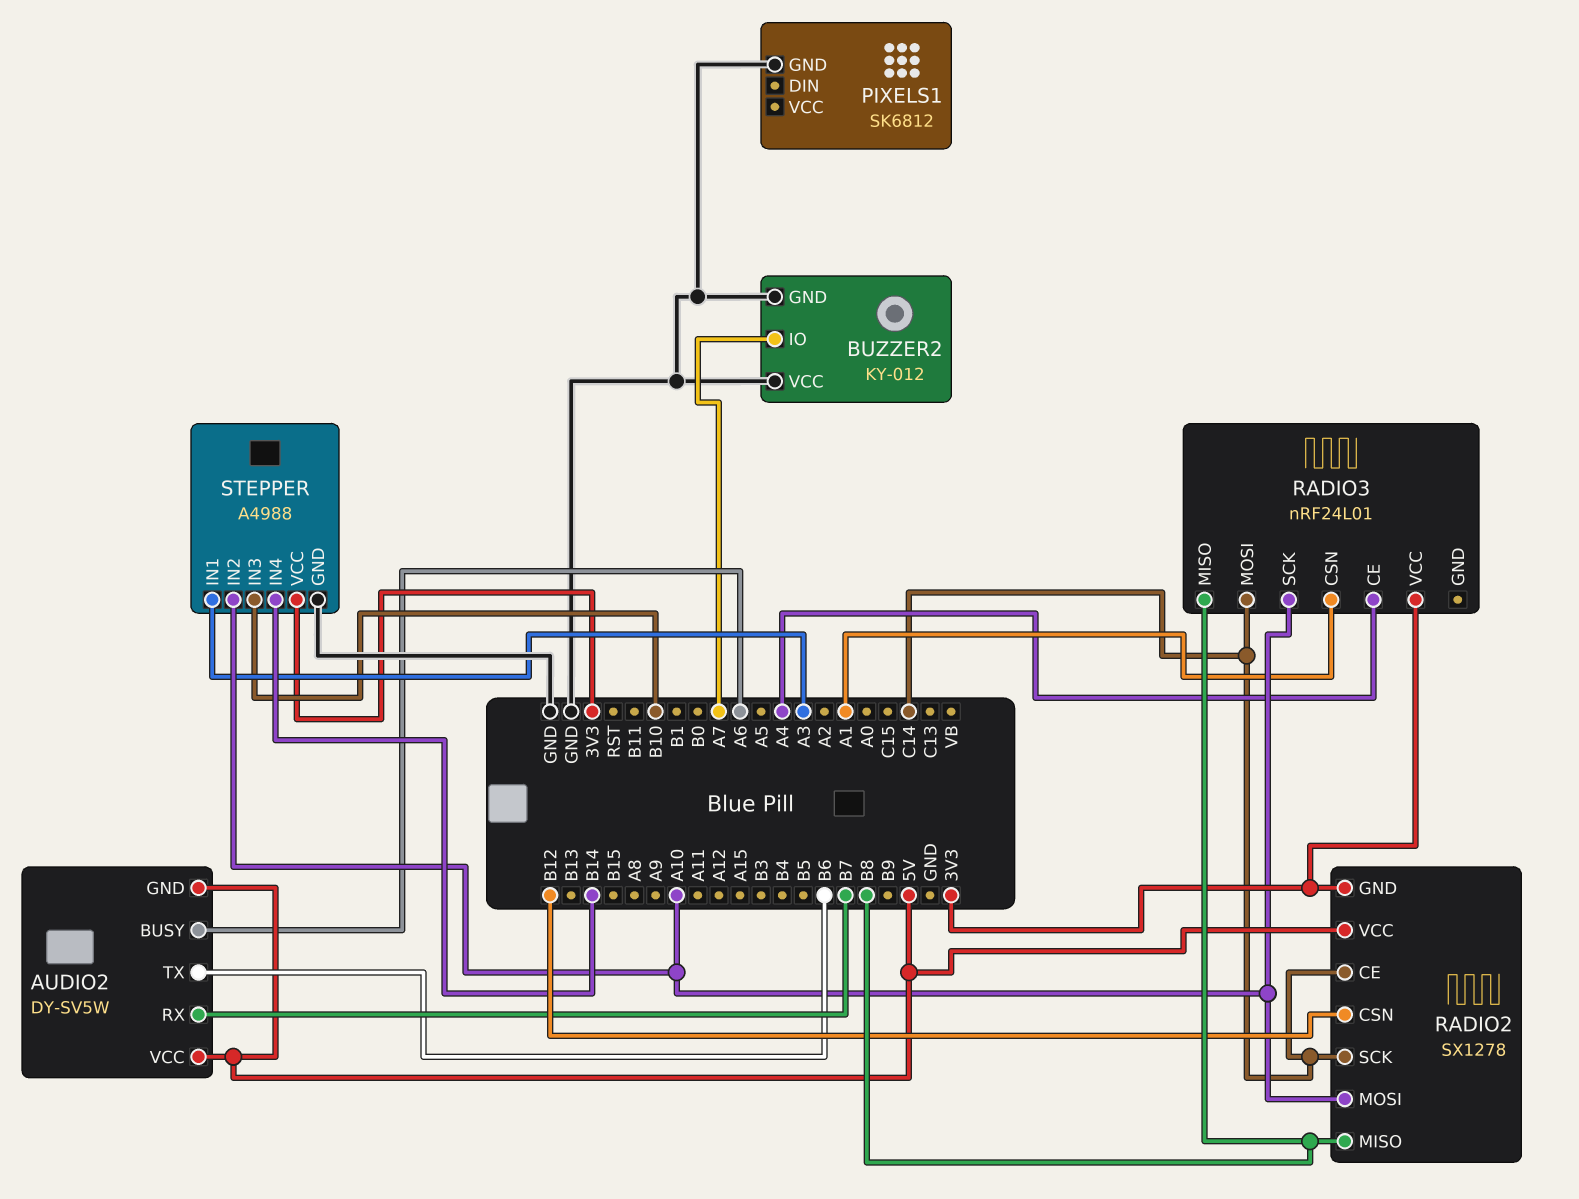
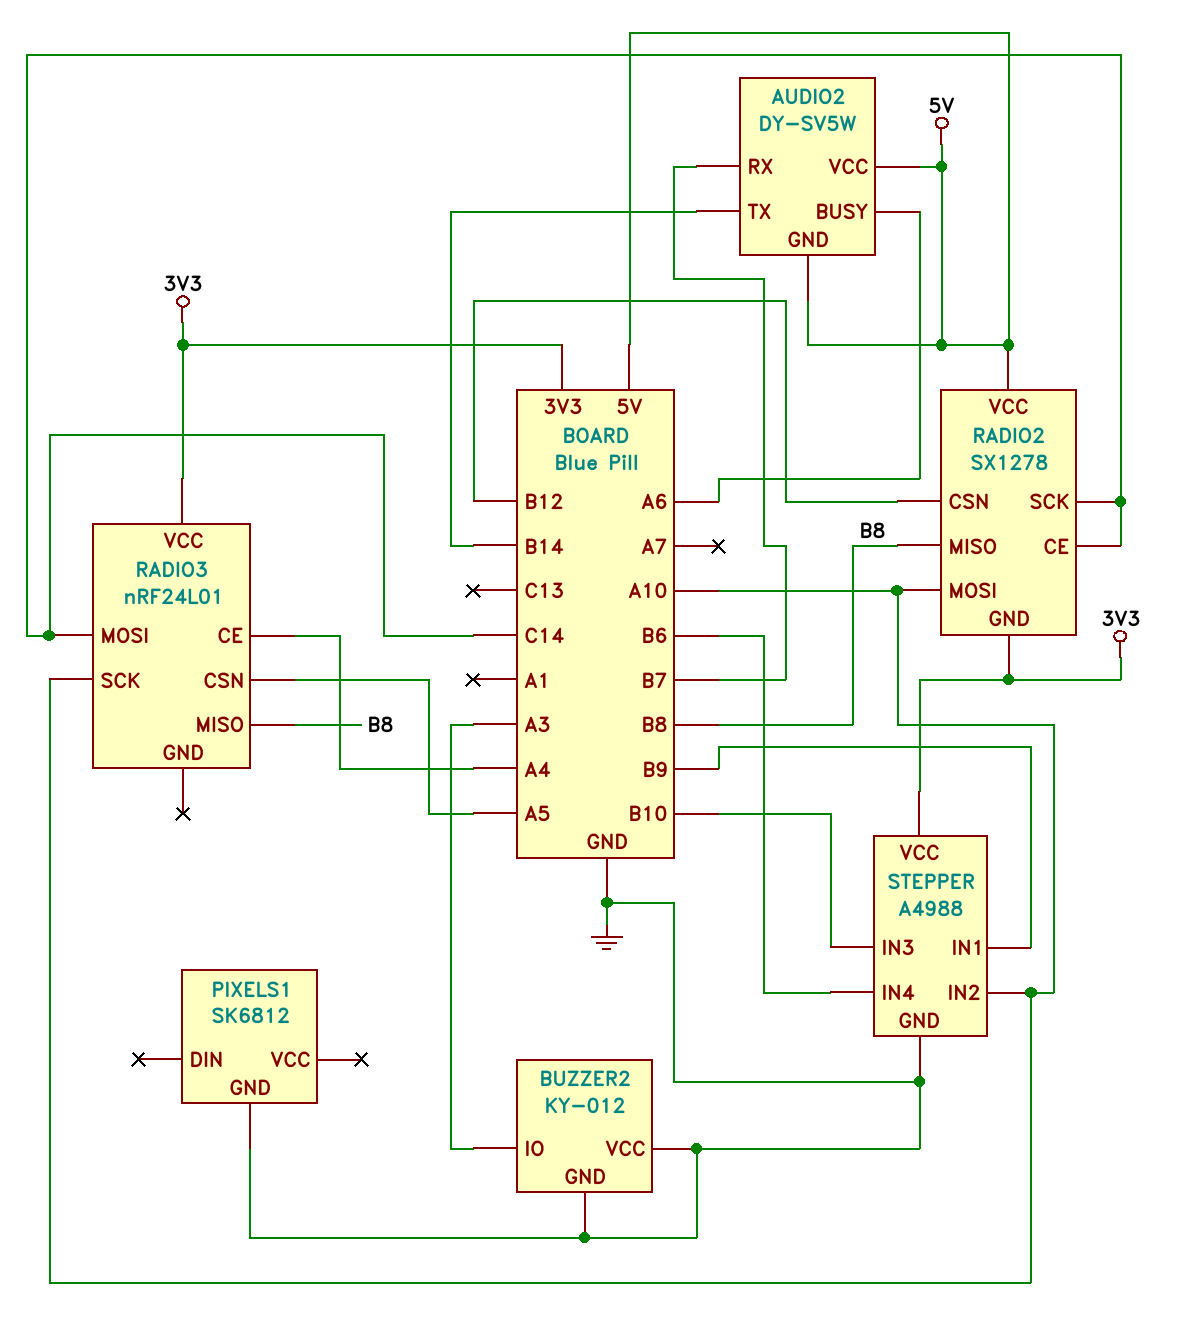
AUDIO2 pin TX: B6 -> B14
BUZZER2 pin IO: A7 -> A3
RADIO3 pin CSN: A1 -> A5
STEPPER pin IN1: A3 -> B9
STEPPER pin IN4: B14 -> B6

